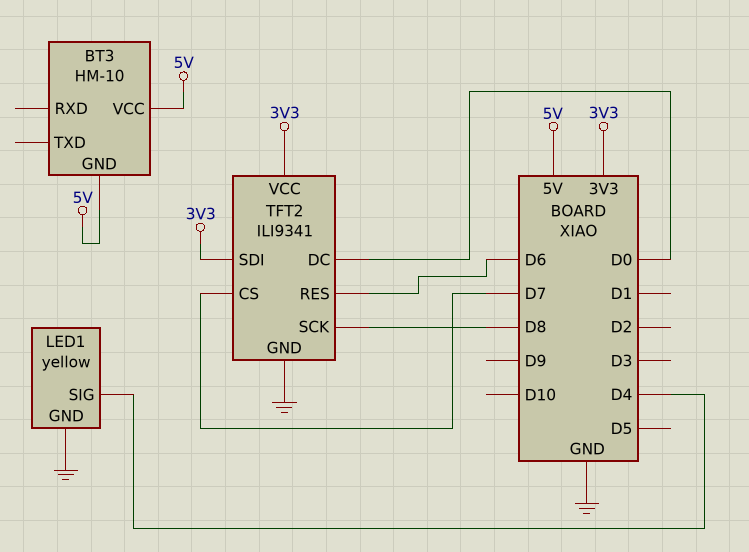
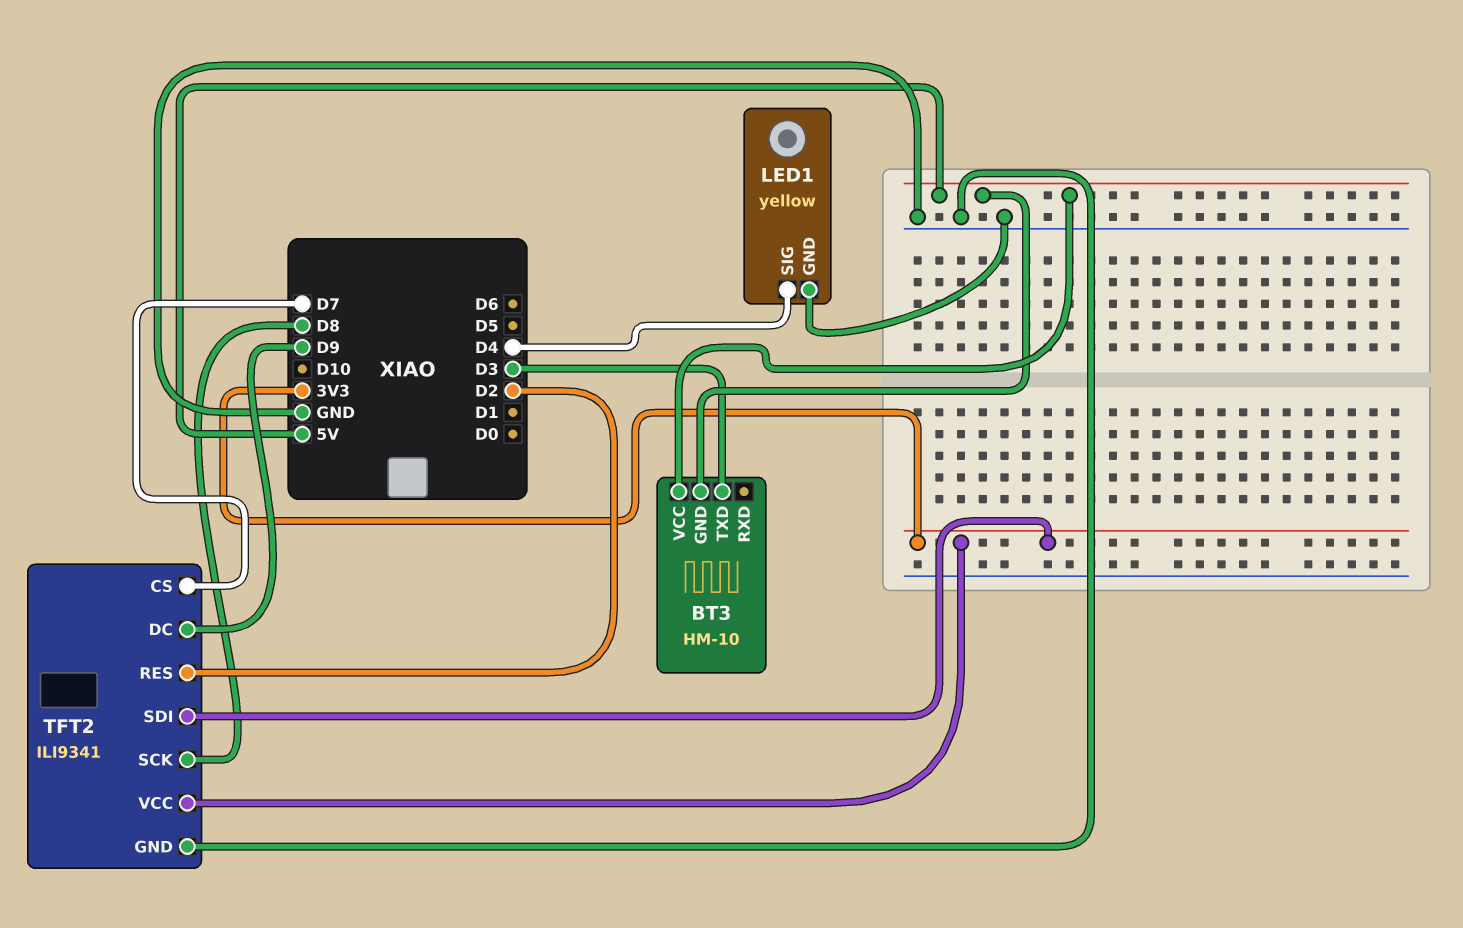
BT3 pin TXD: none -> D3
TFT2 pin DC: D0 -> D9
TFT2 pin RES: D6 -> D2

